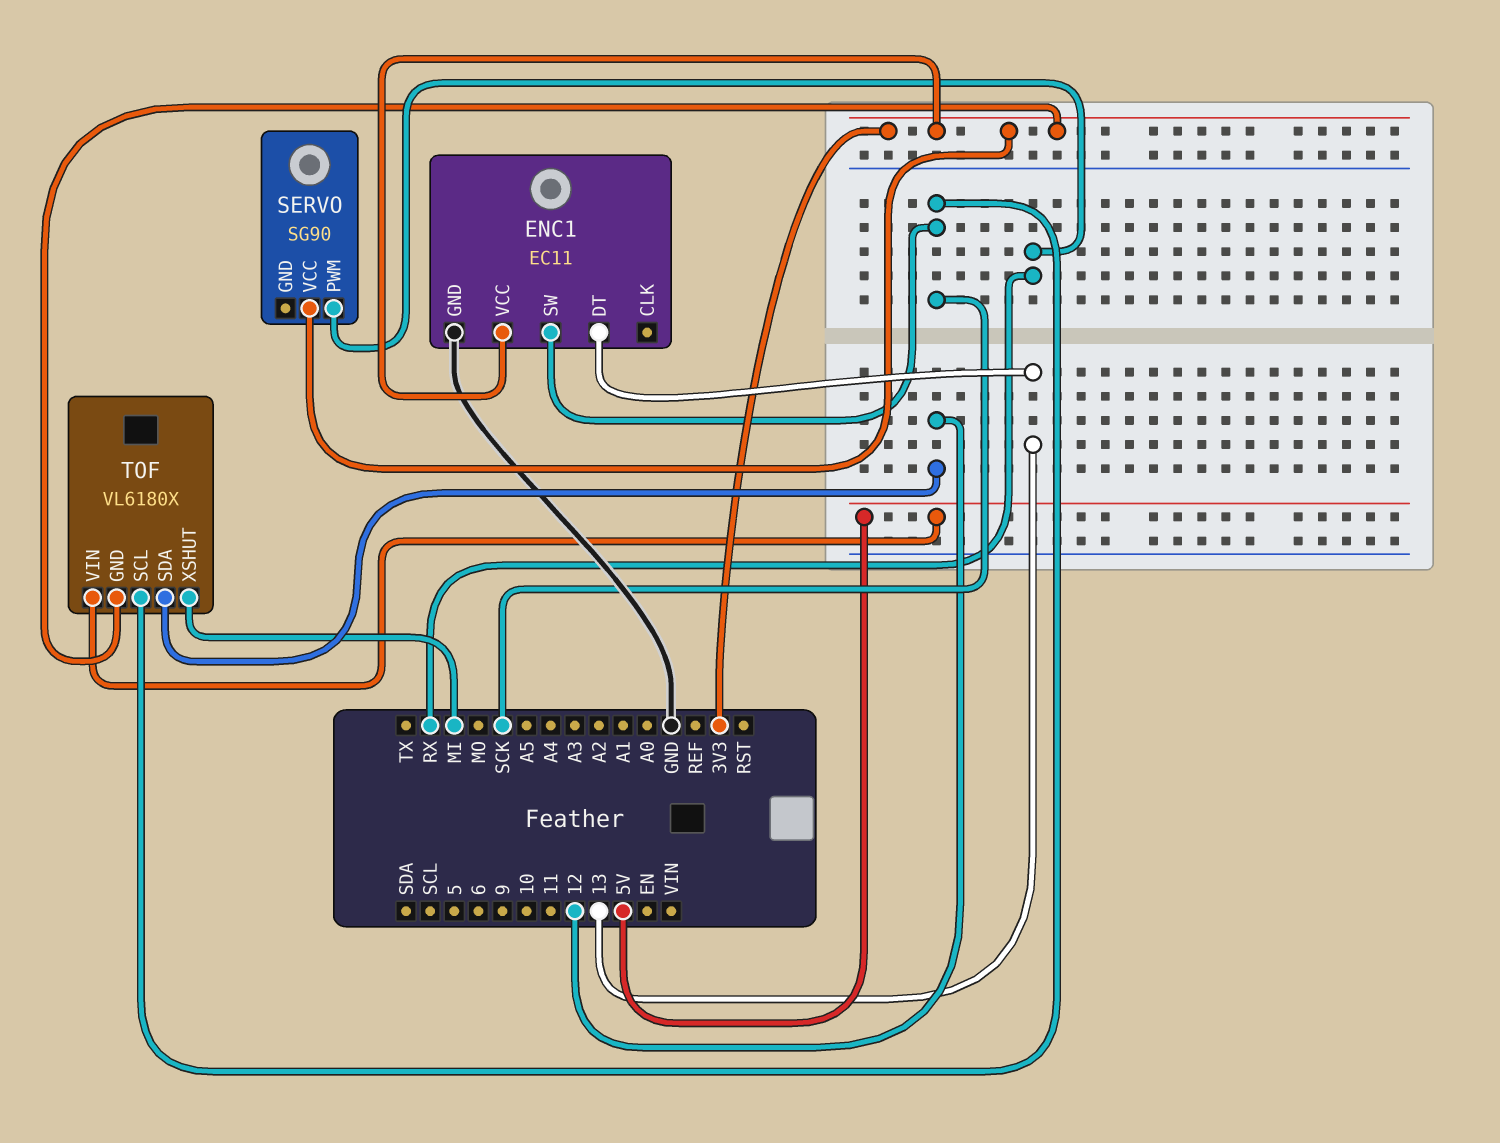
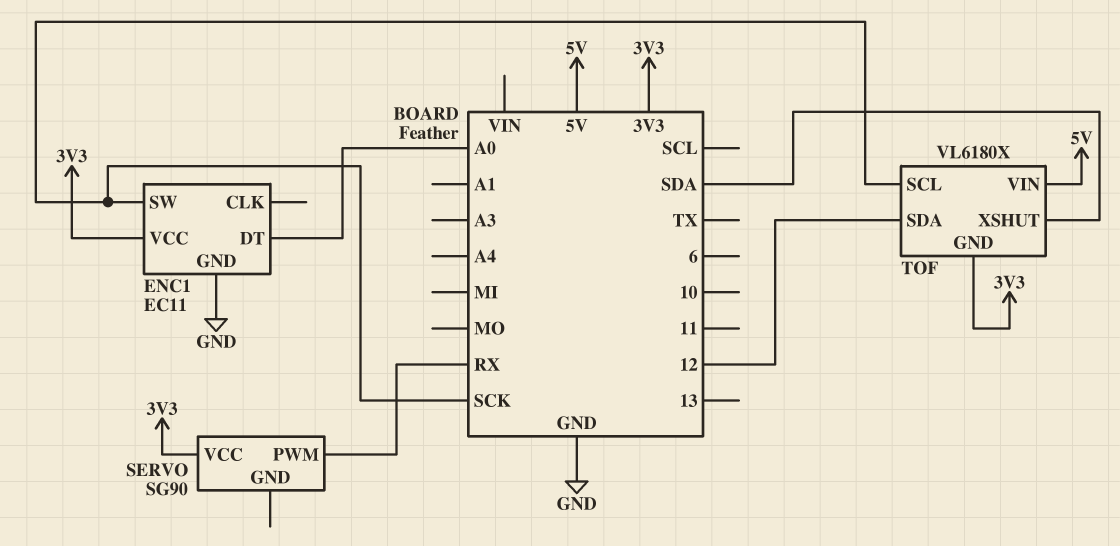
ENC1 pin DT: 13 -> A0
TOF pin XSHUT: MI -> SDA

